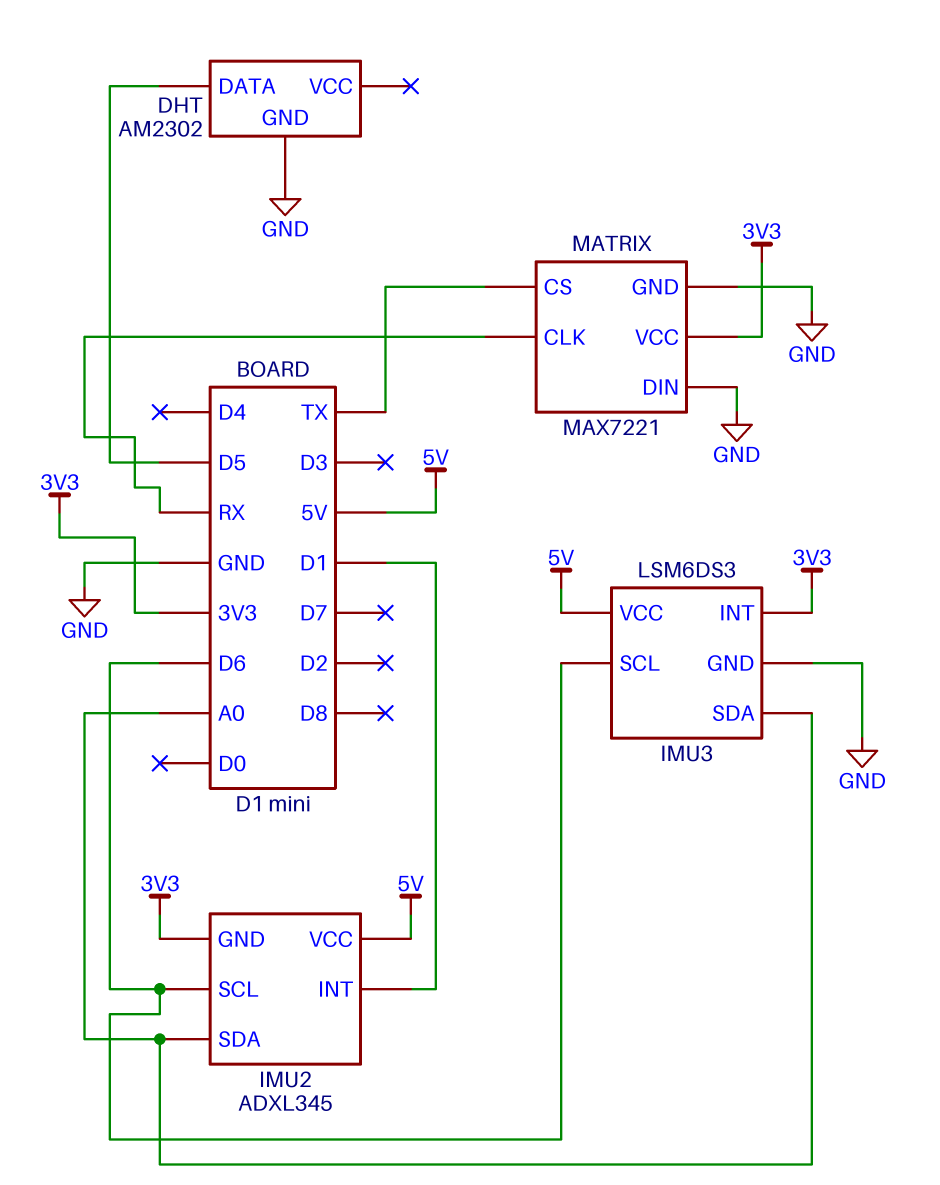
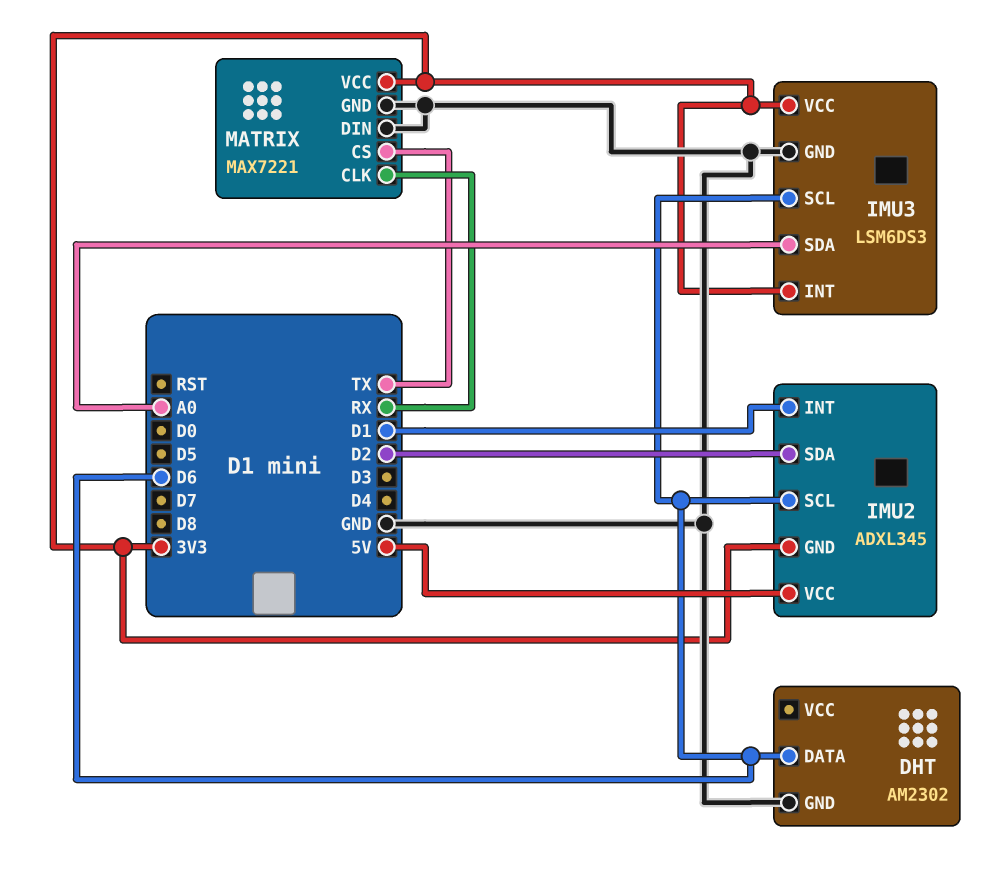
DHT pin DATA: D5 -> D6
IMU2 pin SDA: A0 -> D2
IMU3 pin VCC: 5V -> 3V3

